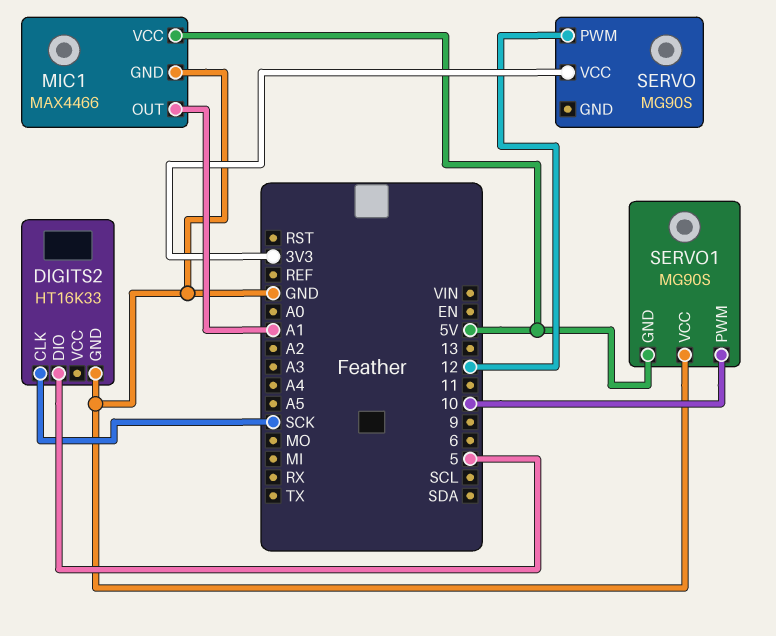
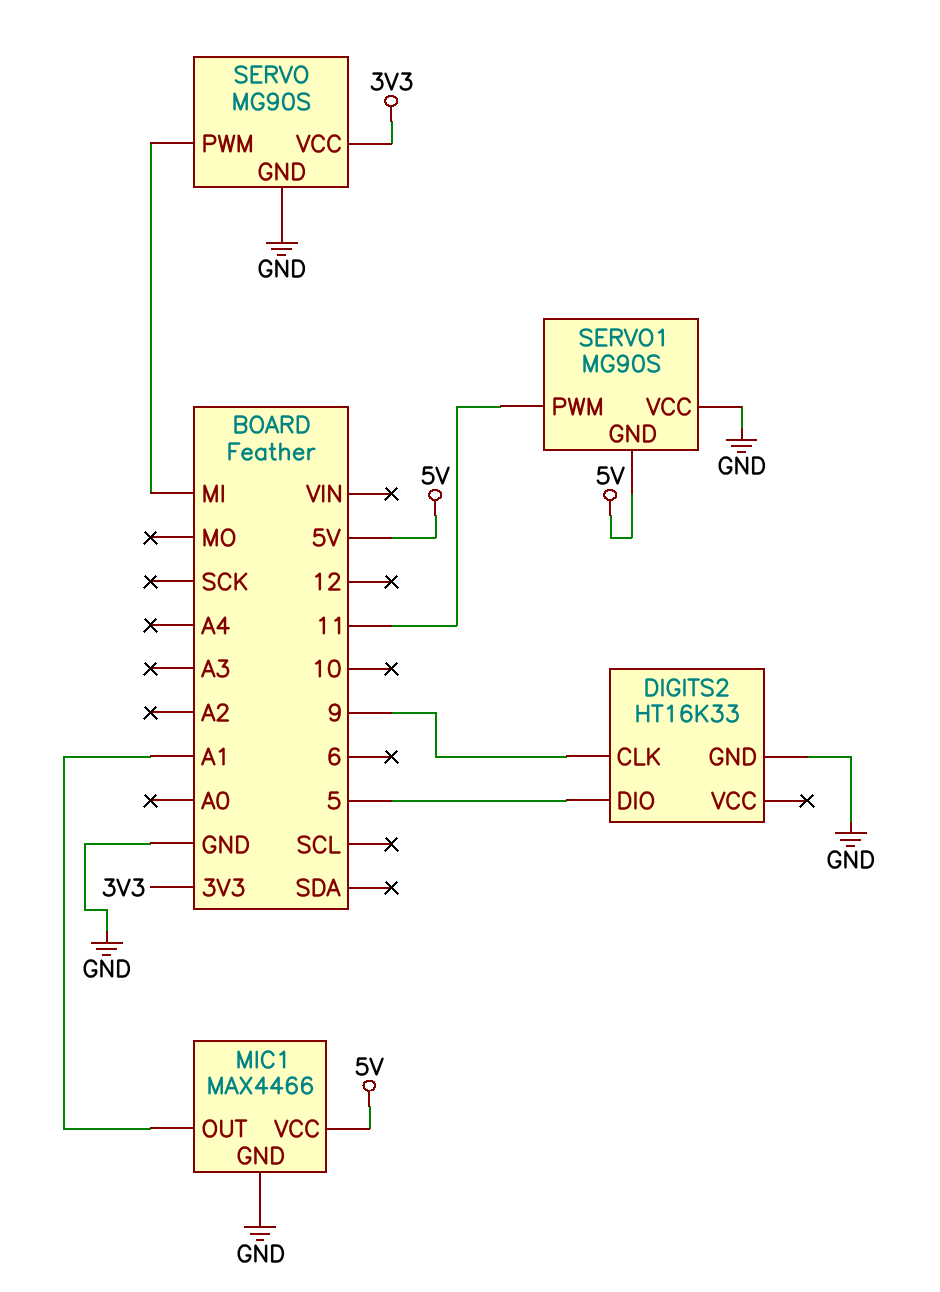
DIGITS2 pin CLK: SCK -> 9
SERVO pin GND: none -> GND
SERVO pin PWM: 12 -> MI
SERVO1 pin PWM: 10 -> 11

